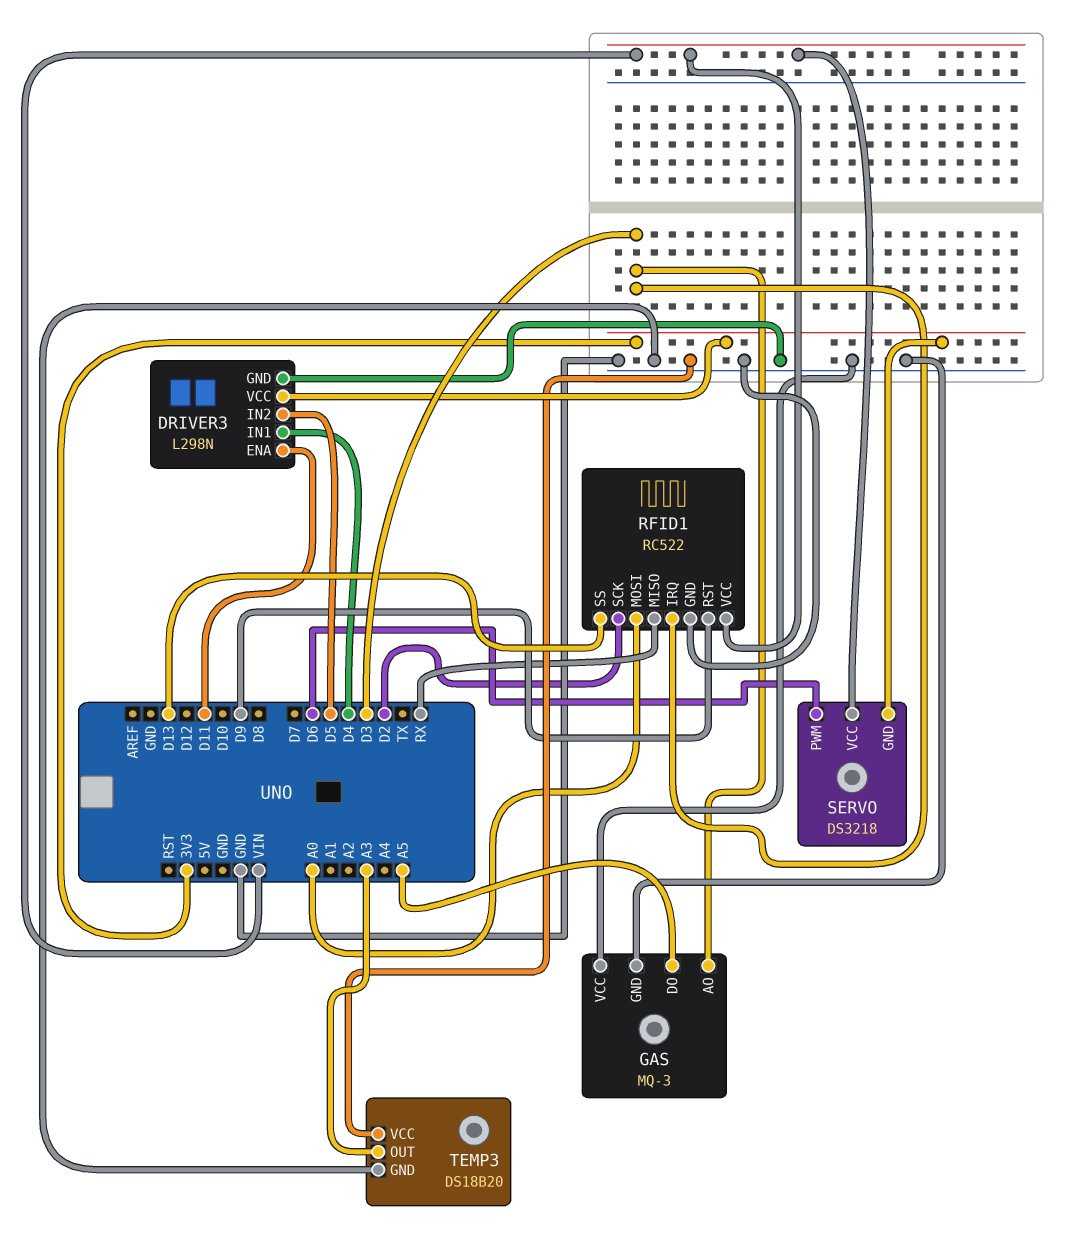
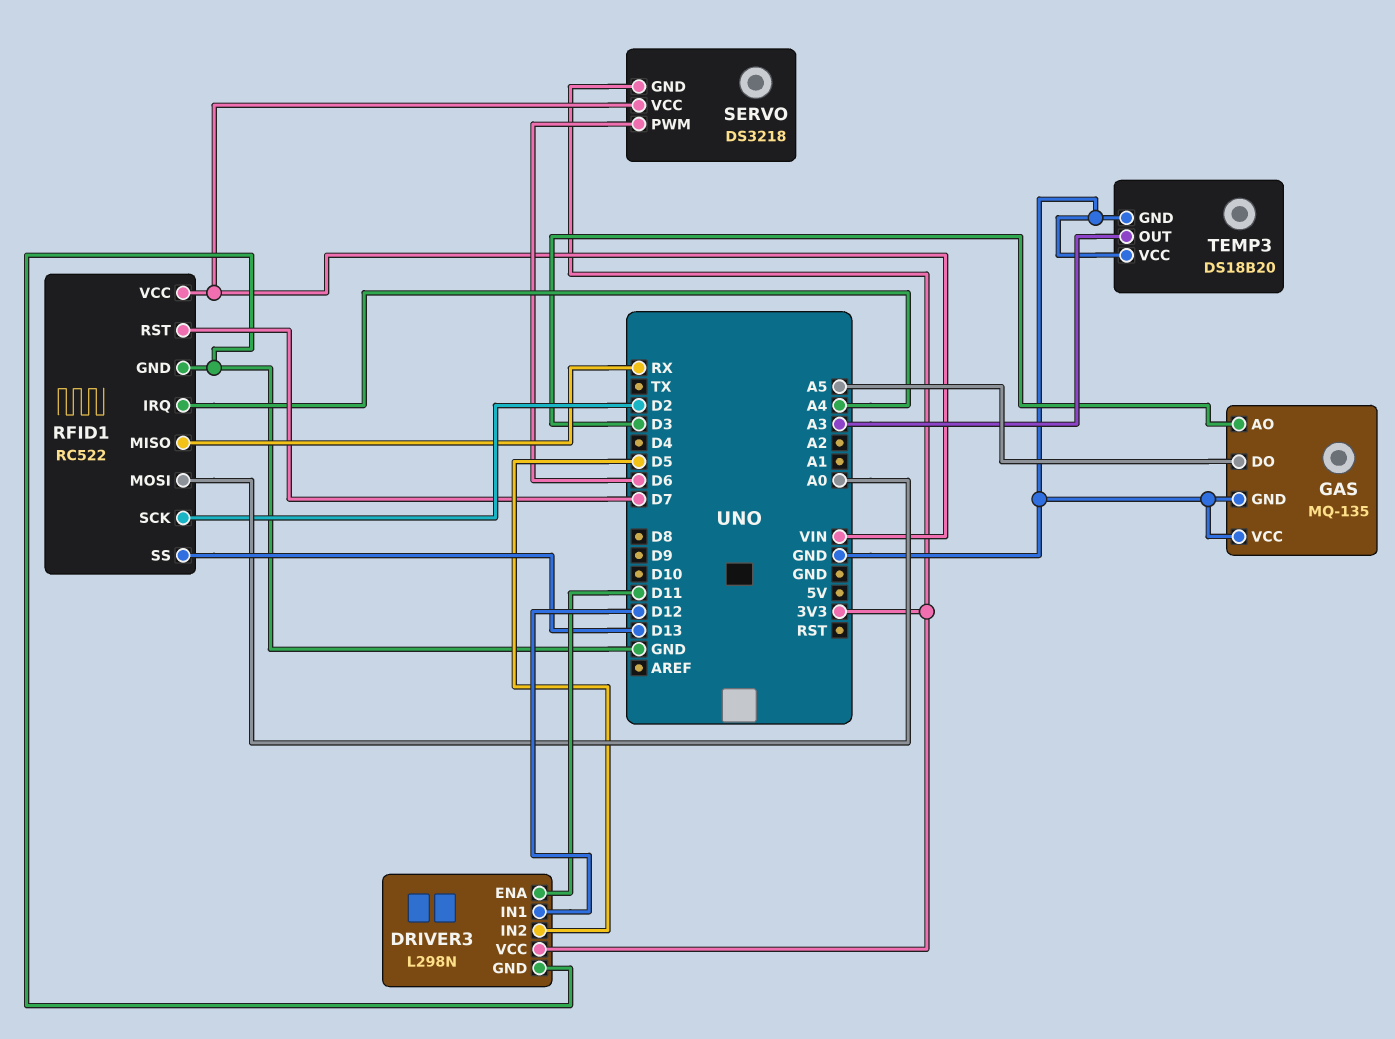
DRIVER3 pin IN1: D4 -> D12
GAS: MQ-3 -> MQ-135
RFID1 pin IRQ: D3 -> A4
RFID1 pin RST: D9 -> D7

